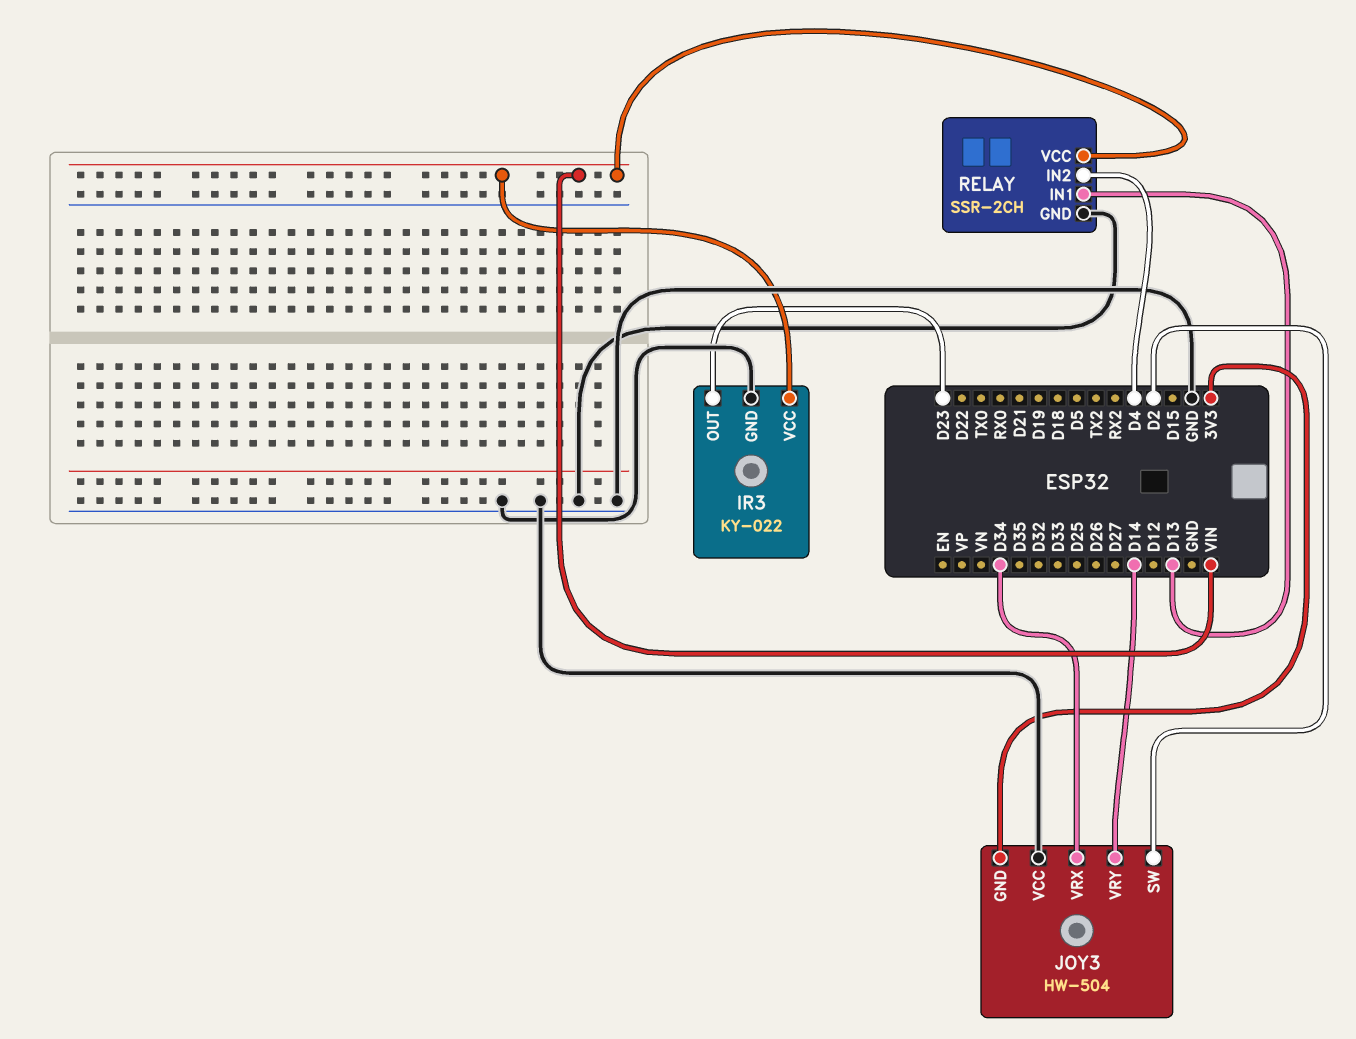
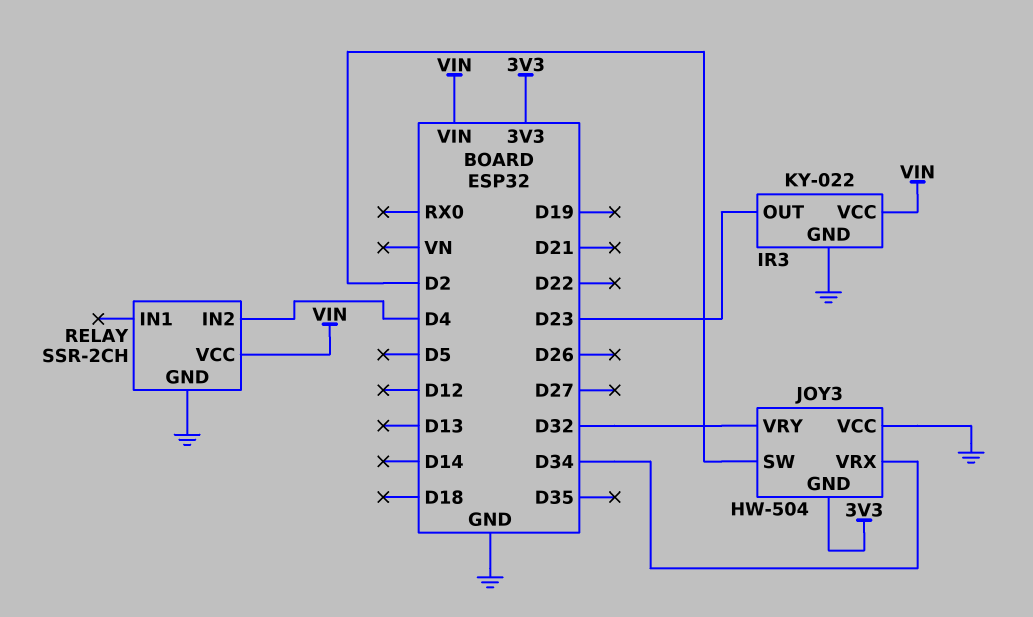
JOY3 pin VRY: D14 -> D32
RELAY pin IN1: D13 -> none

